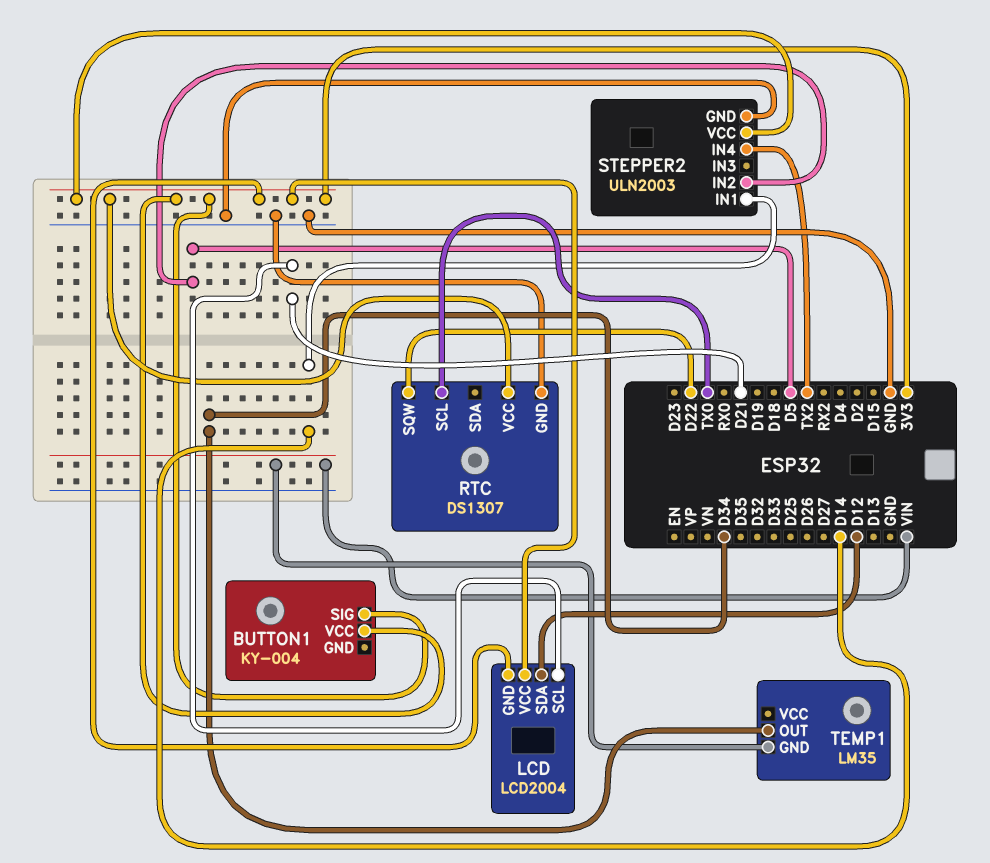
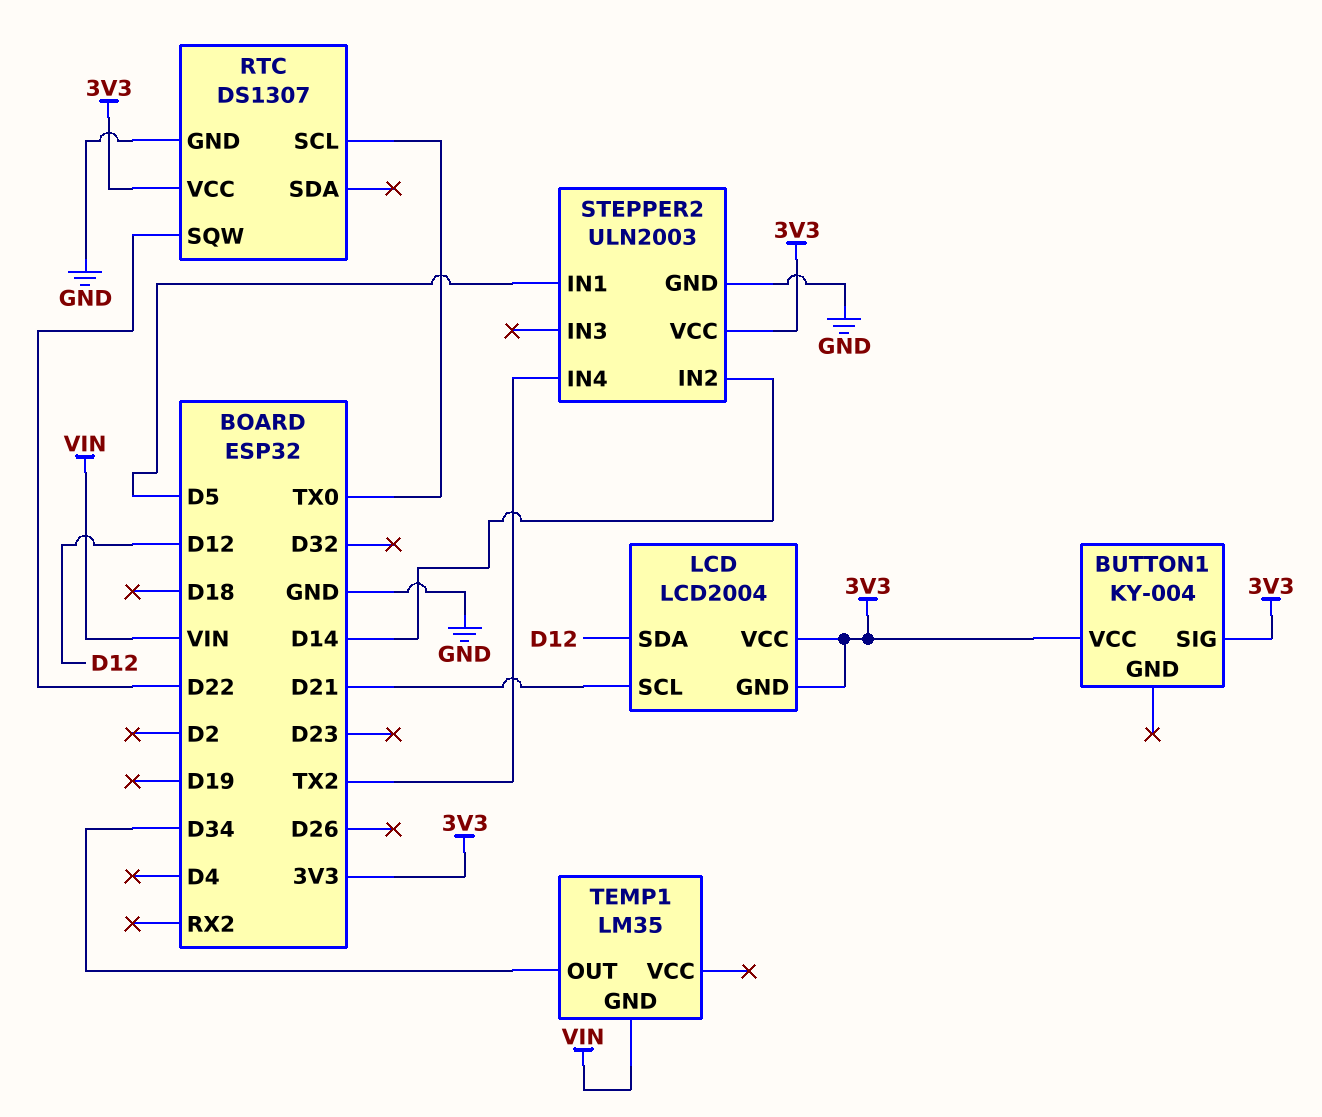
STEPPER2 pin IN1: D14 -> D5
STEPPER2 pin IN2: D5 -> D14

